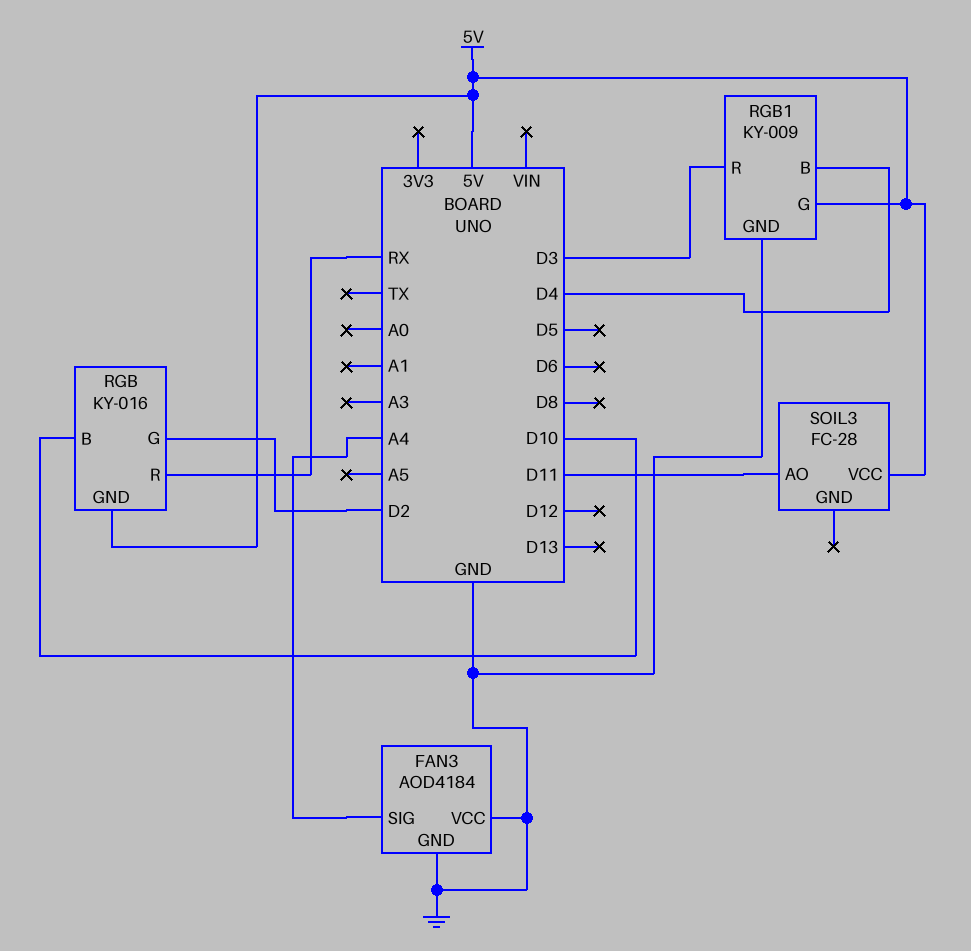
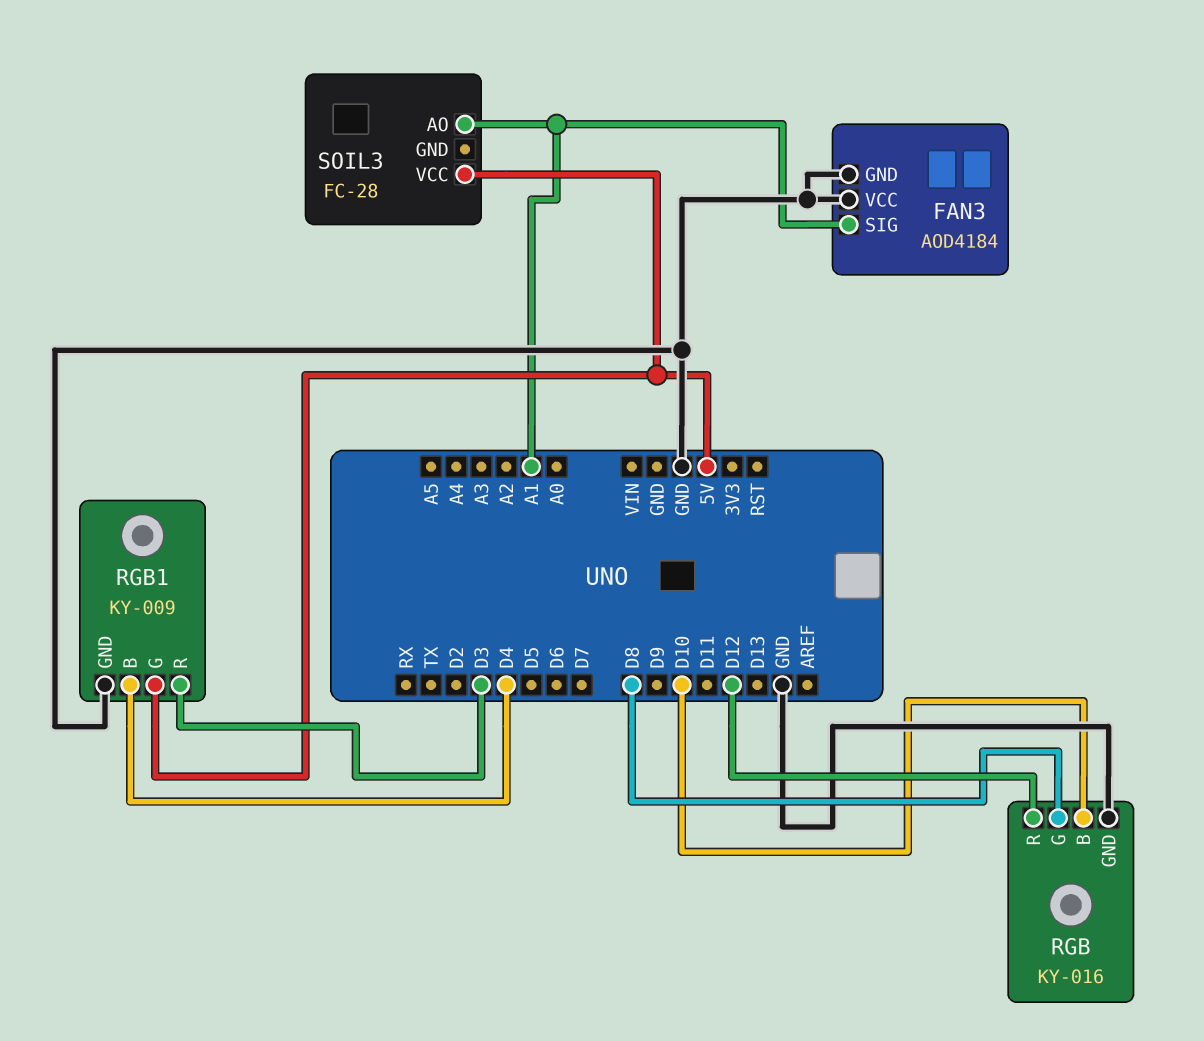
FAN3 pin SIG: A4 -> A1
RGB pin G: D2 -> D8
RGB pin GND: 5V -> GND
RGB pin R: RX -> D12
SOIL3 pin AO: D11 -> A1

